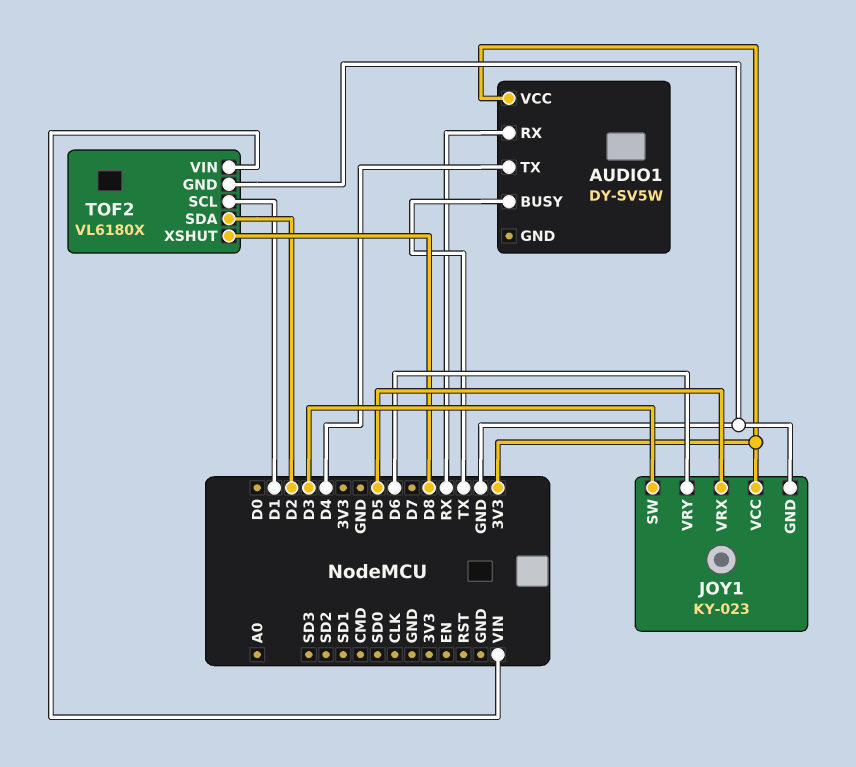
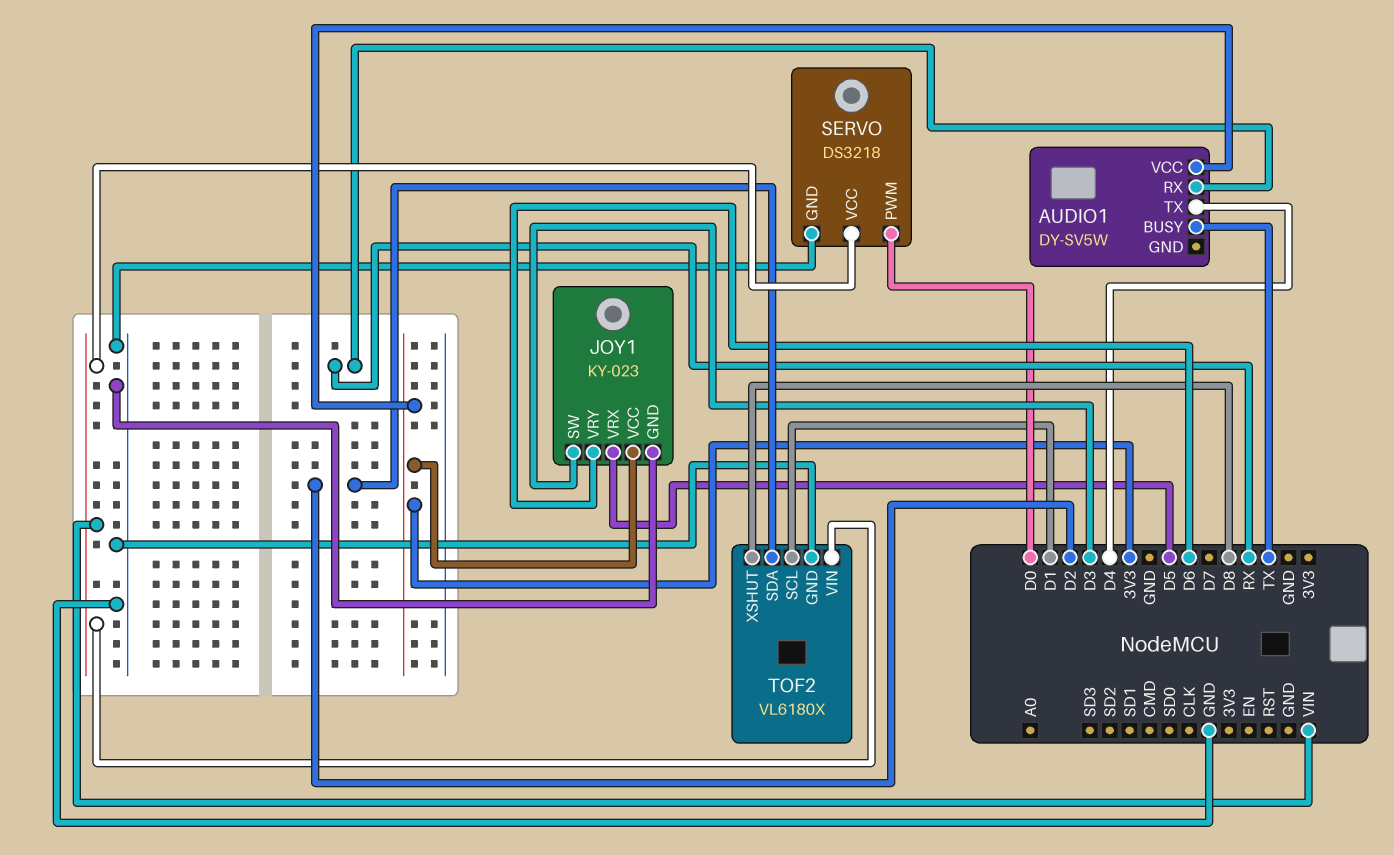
SERVO: none -> DS3218
SERVO pin GND: none -> GND
SERVO pin PWM: none -> D0
SERVO pin VCC: none -> VIN

